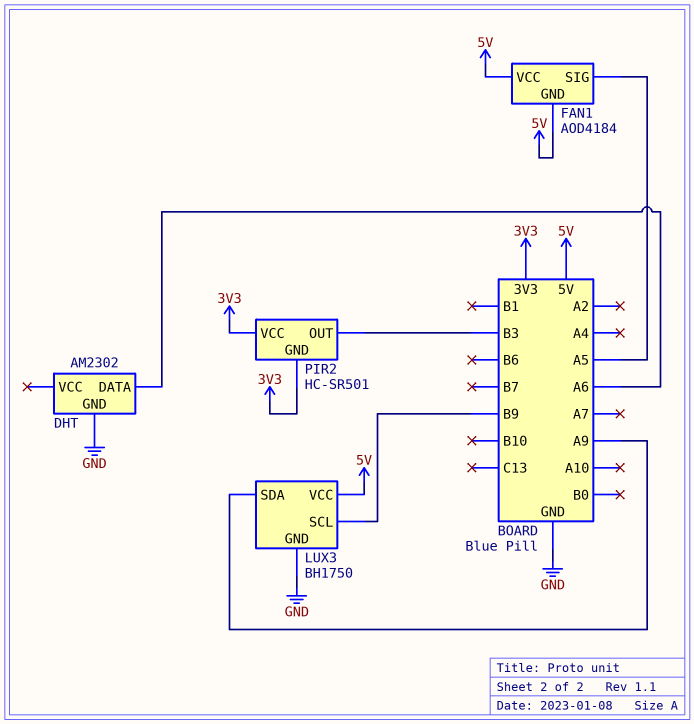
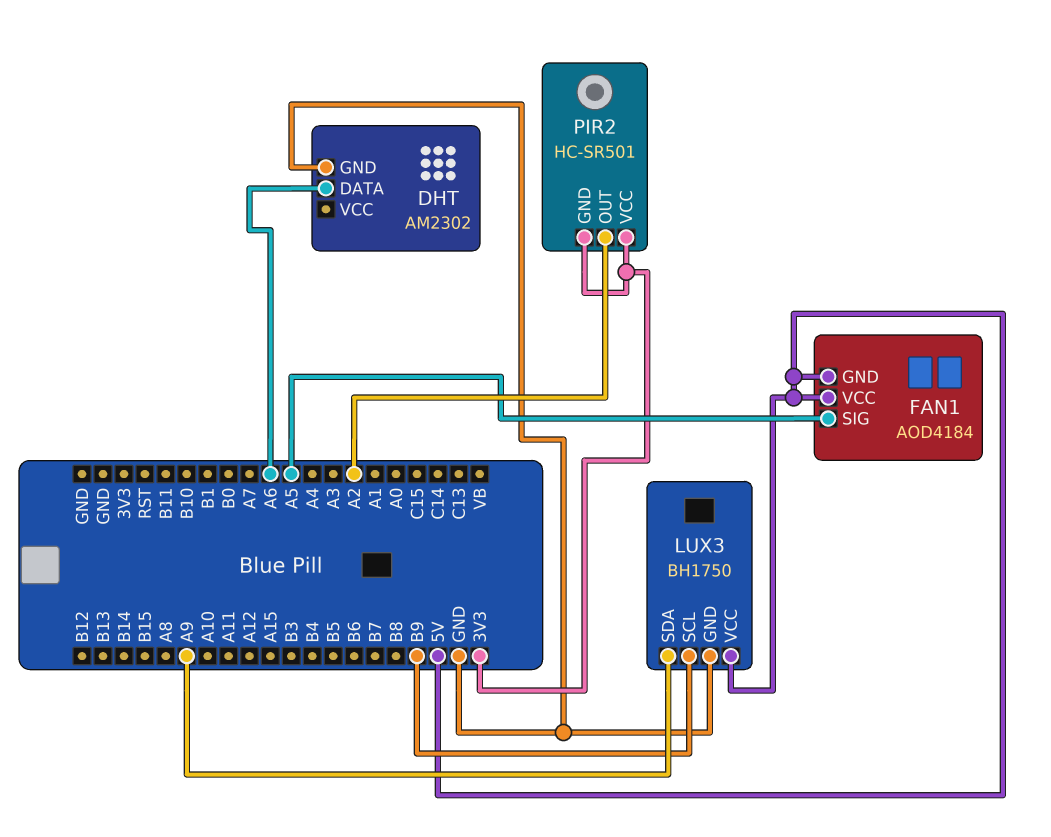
PIR2 pin OUT: B3 -> A2

